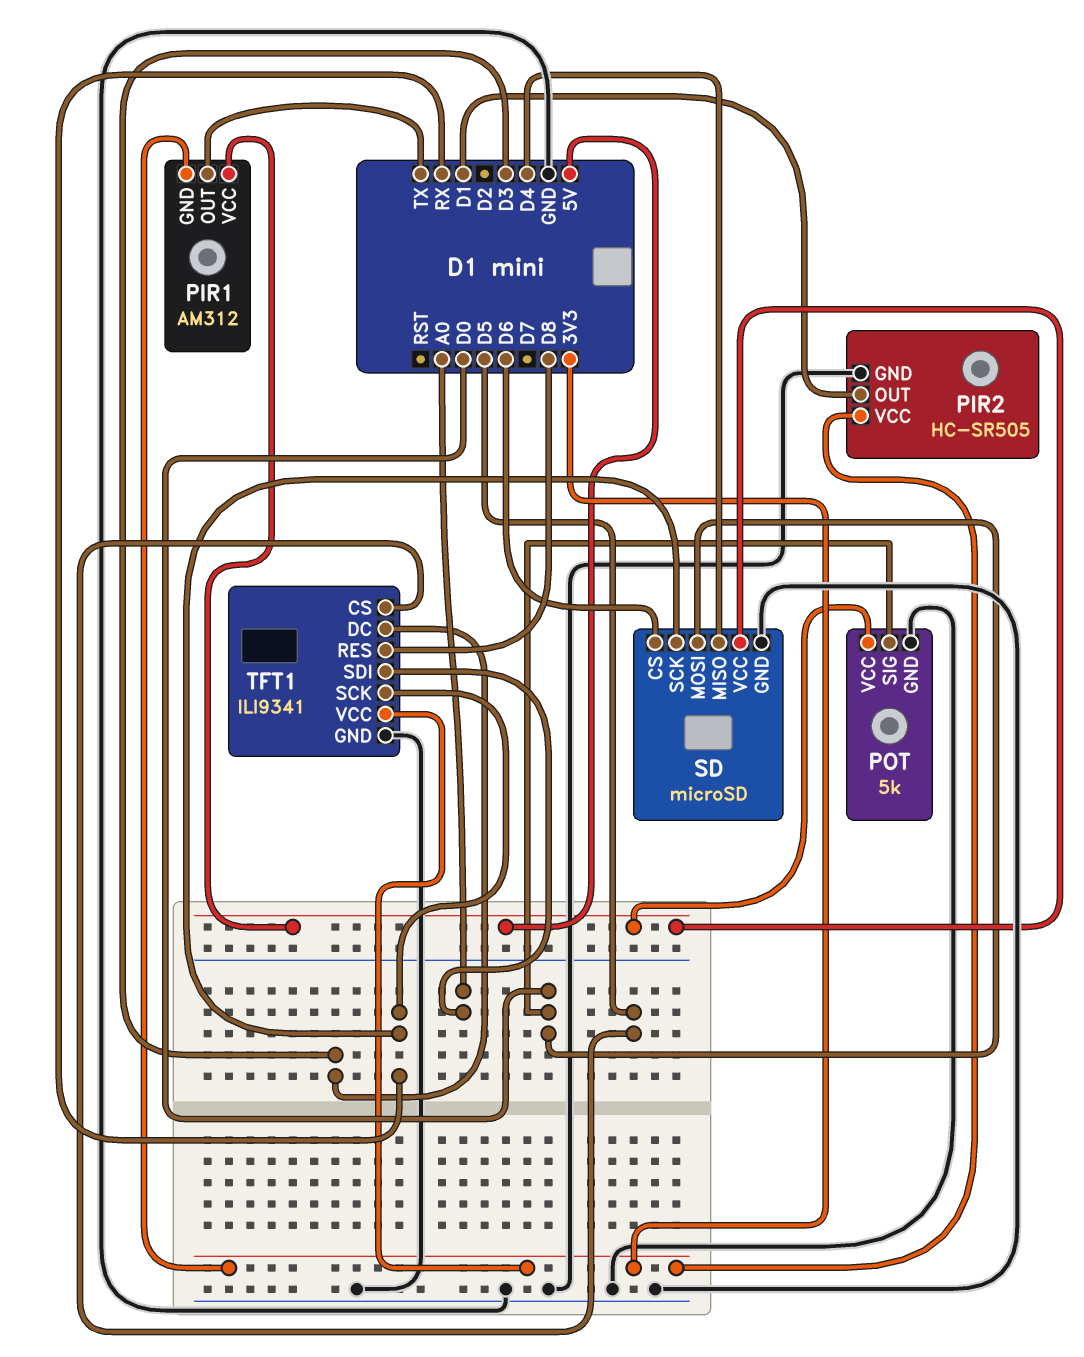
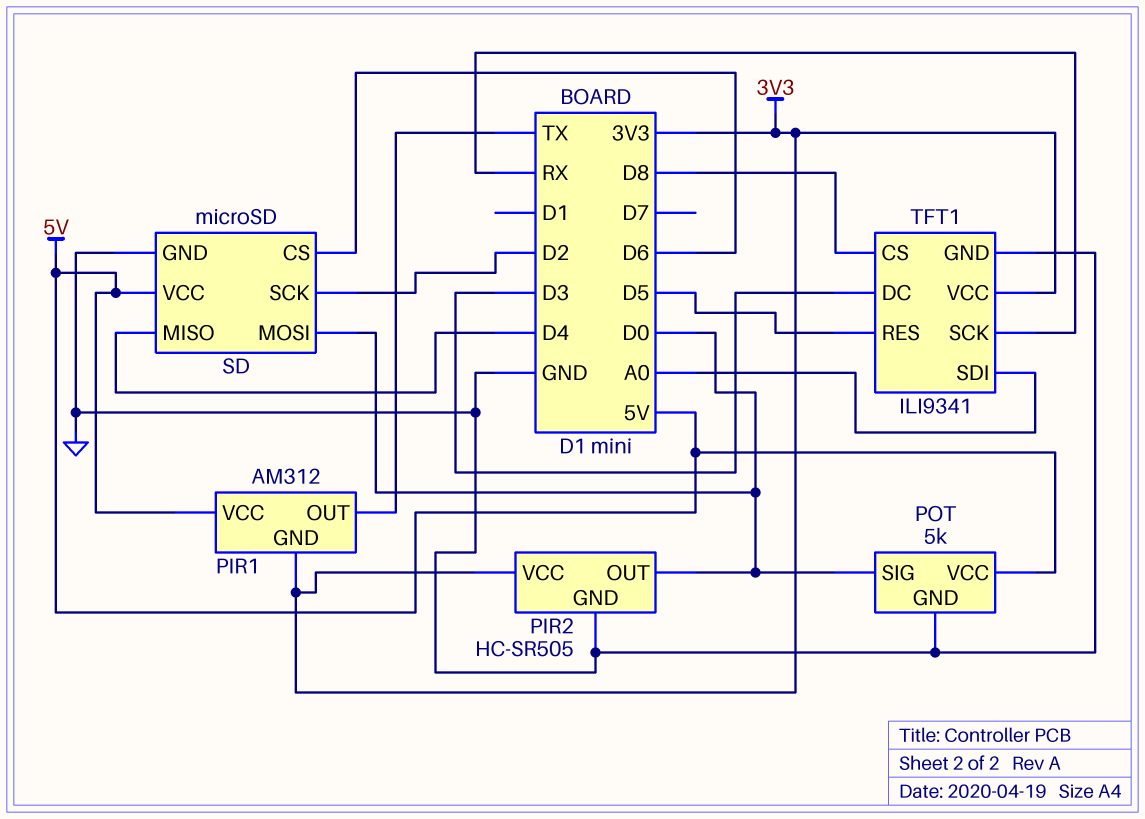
PIR2 pin OUT: D1 -> D0
SD pin SCK: RX -> D2
TFT1 pin CS: D5 -> D8
TFT1 pin RES: D8 -> D5

